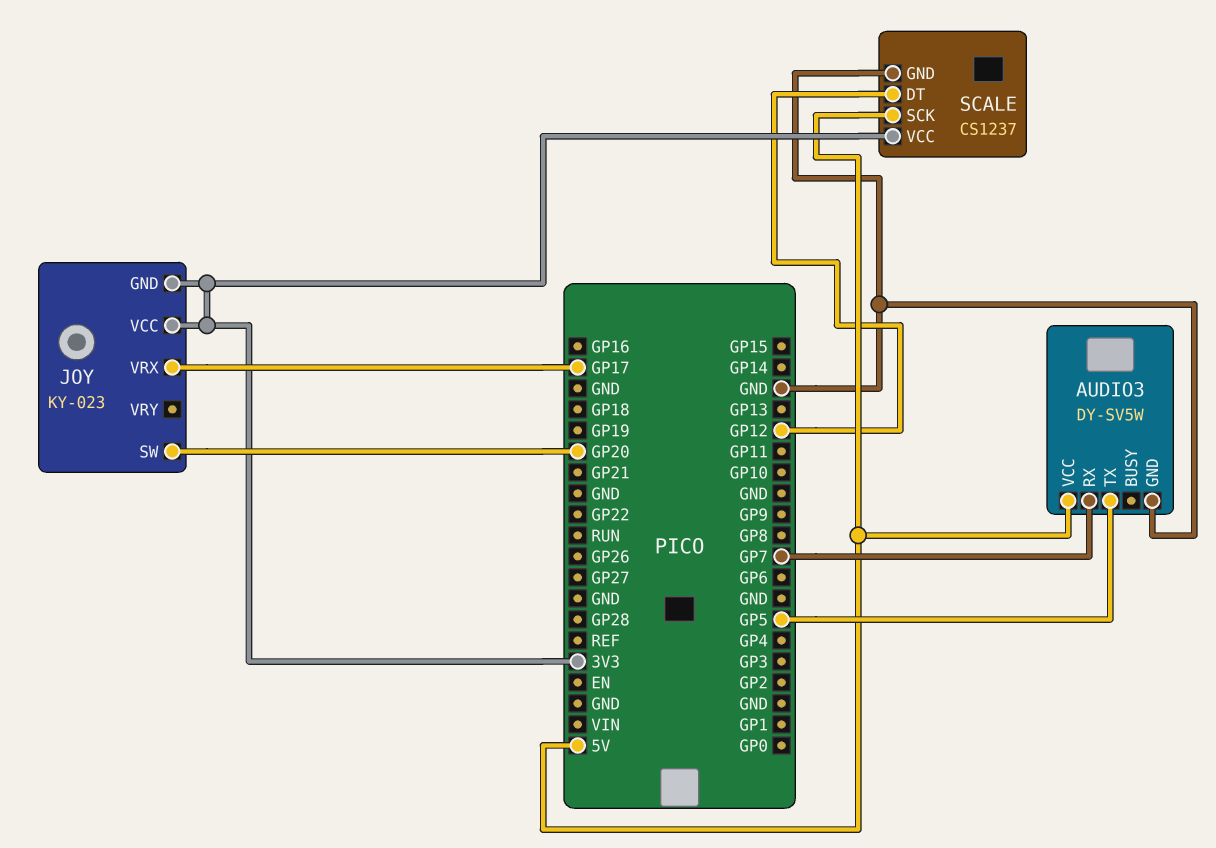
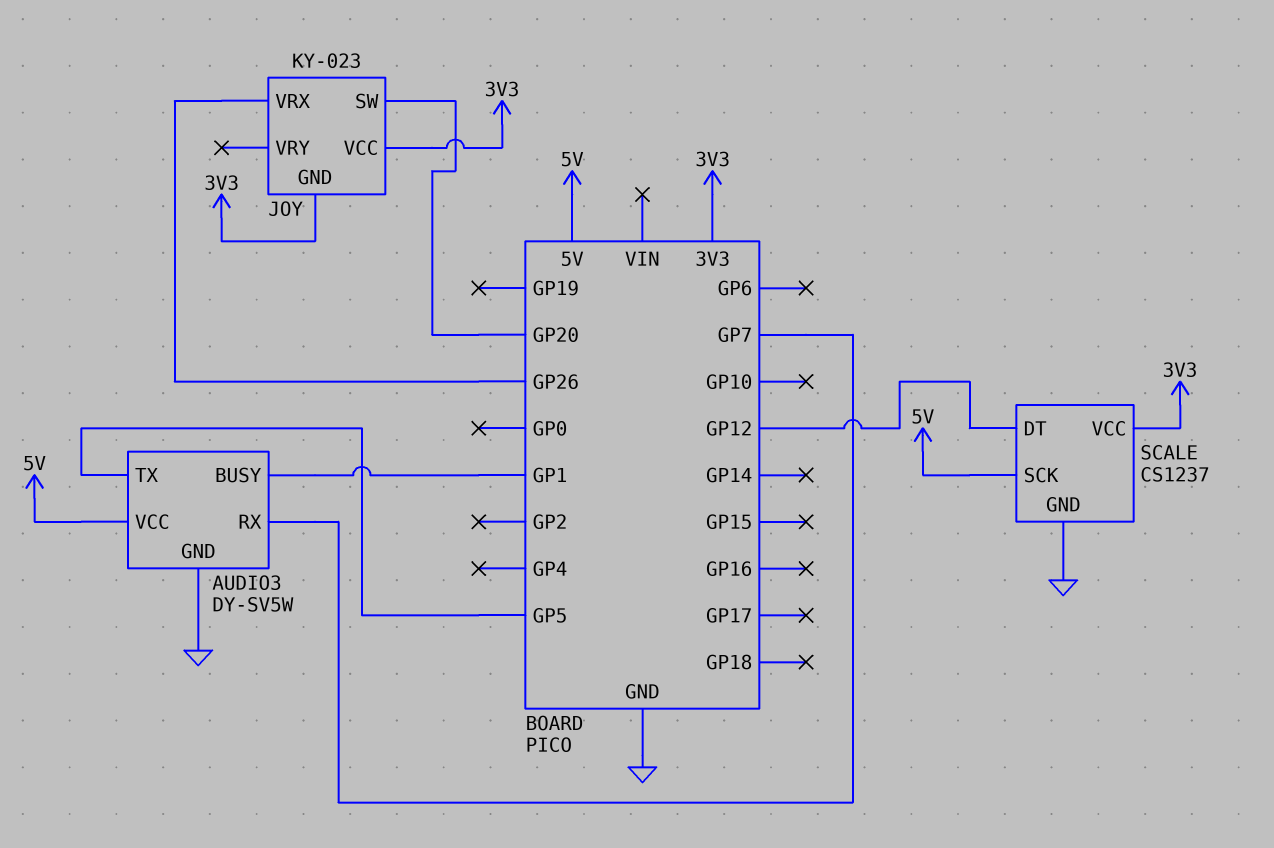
AUDIO3 pin BUSY: none -> GP1
JOY pin VRX: GP17 -> GP26

